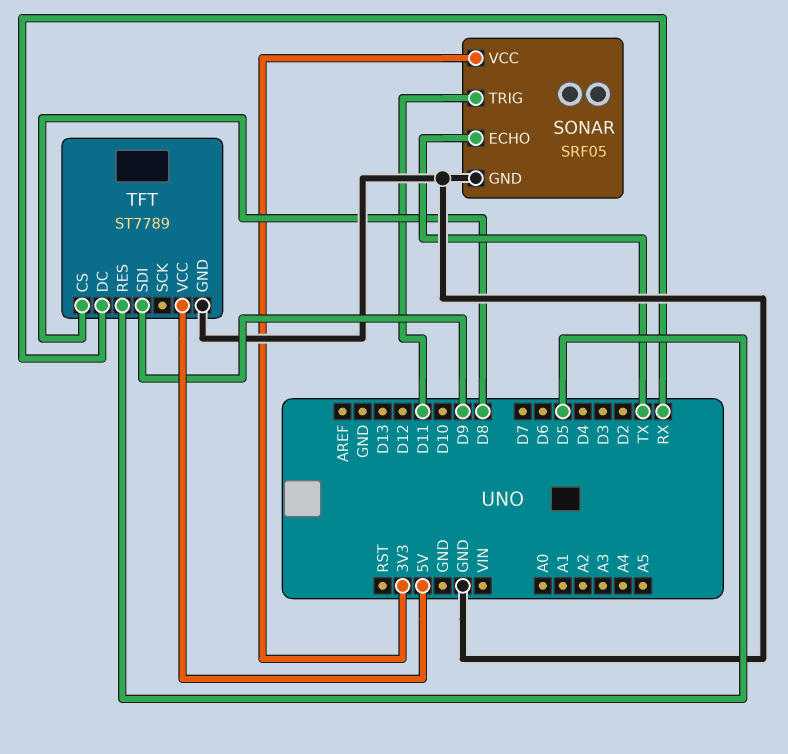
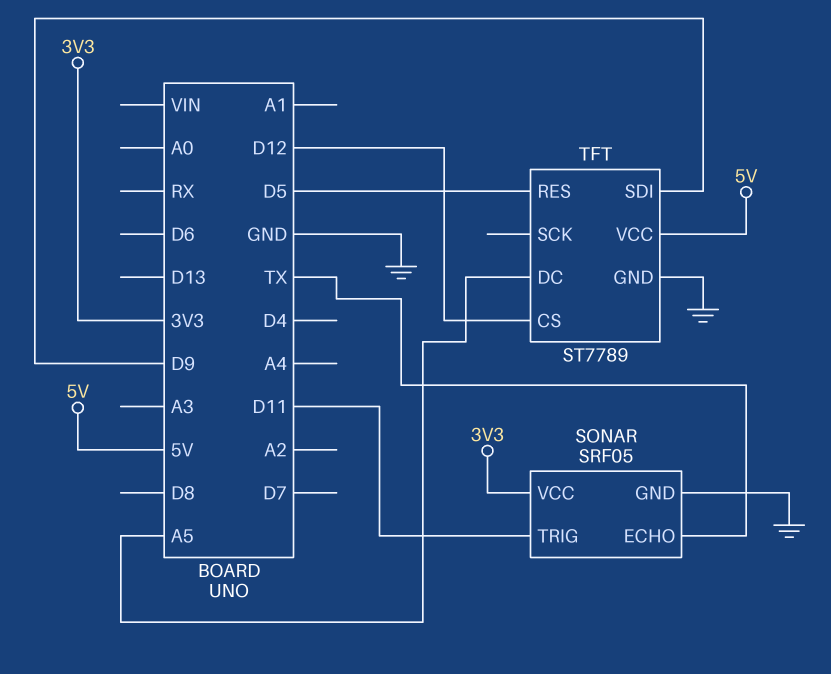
TFT pin CS: D8 -> D12
TFT pin DC: RX -> A5

